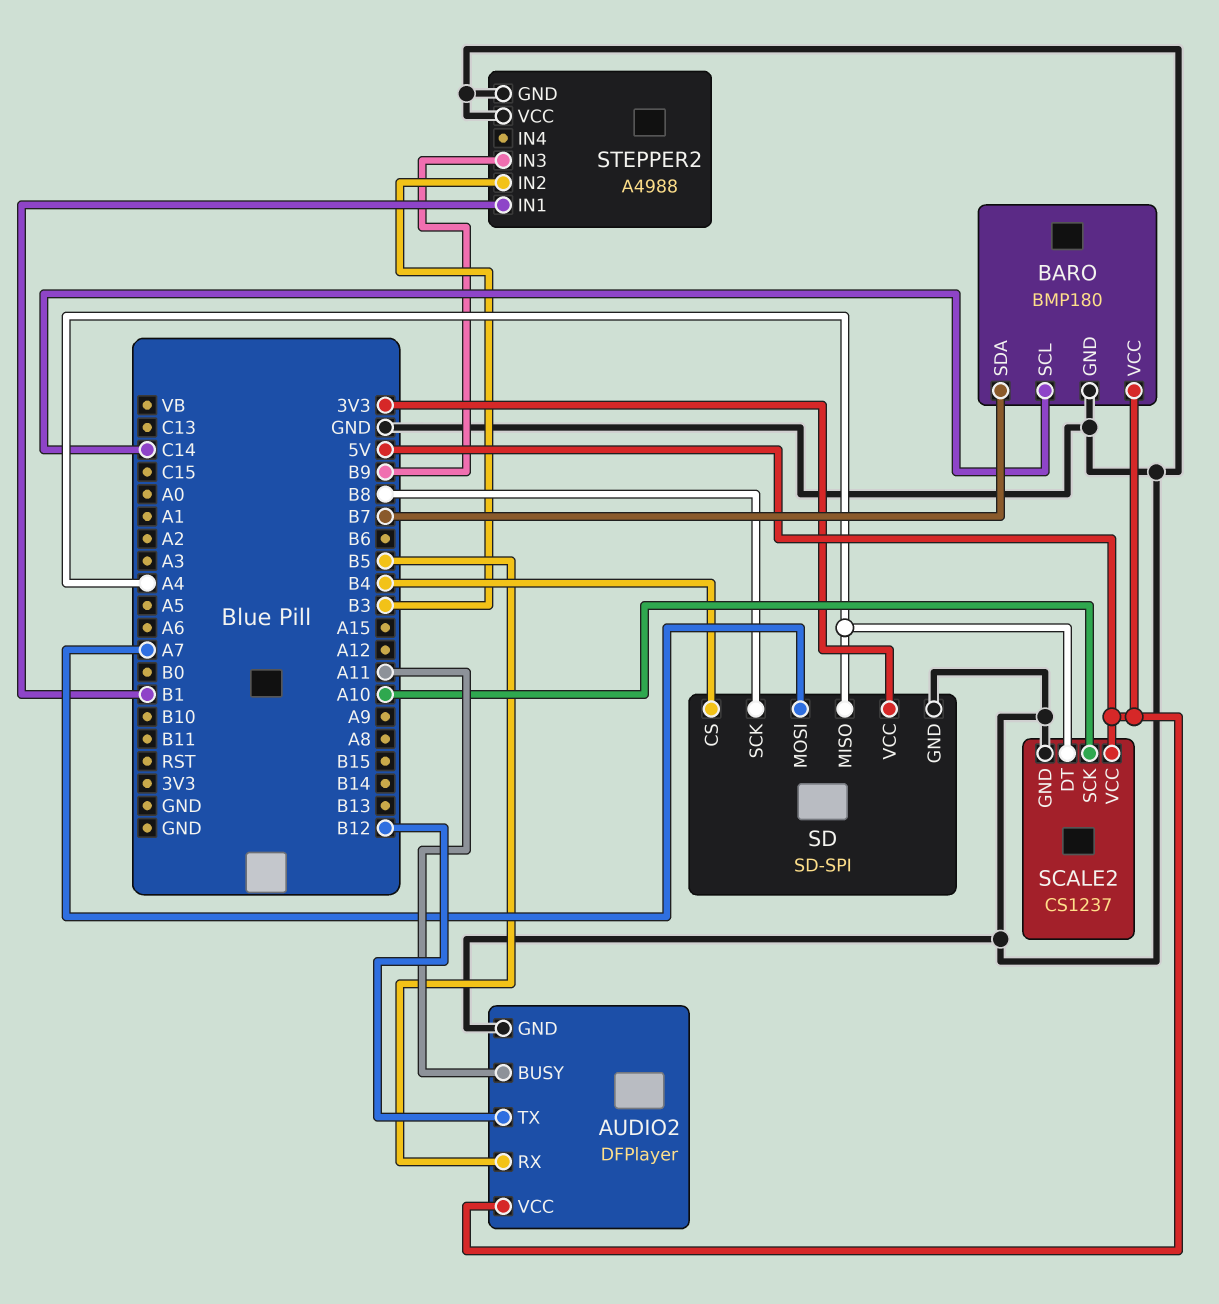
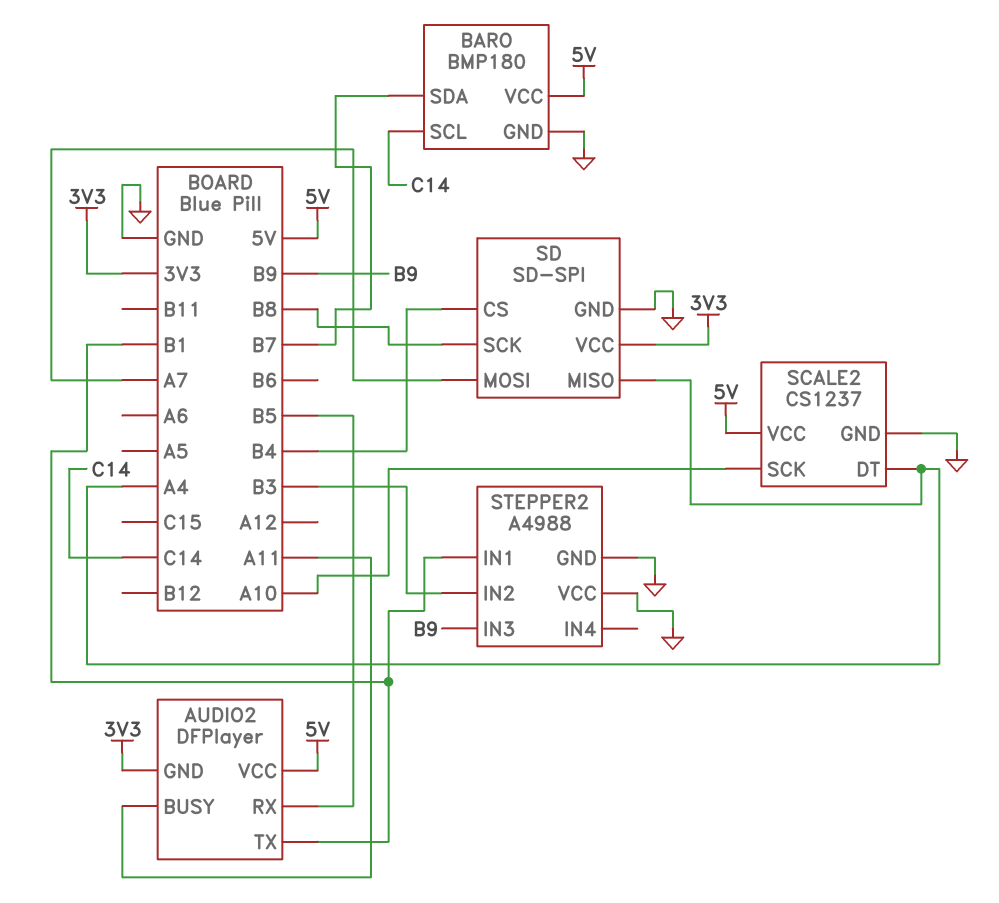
AUDIO2 pin GND: GND -> 3V3
AUDIO2 pin TX: B12 -> B1

